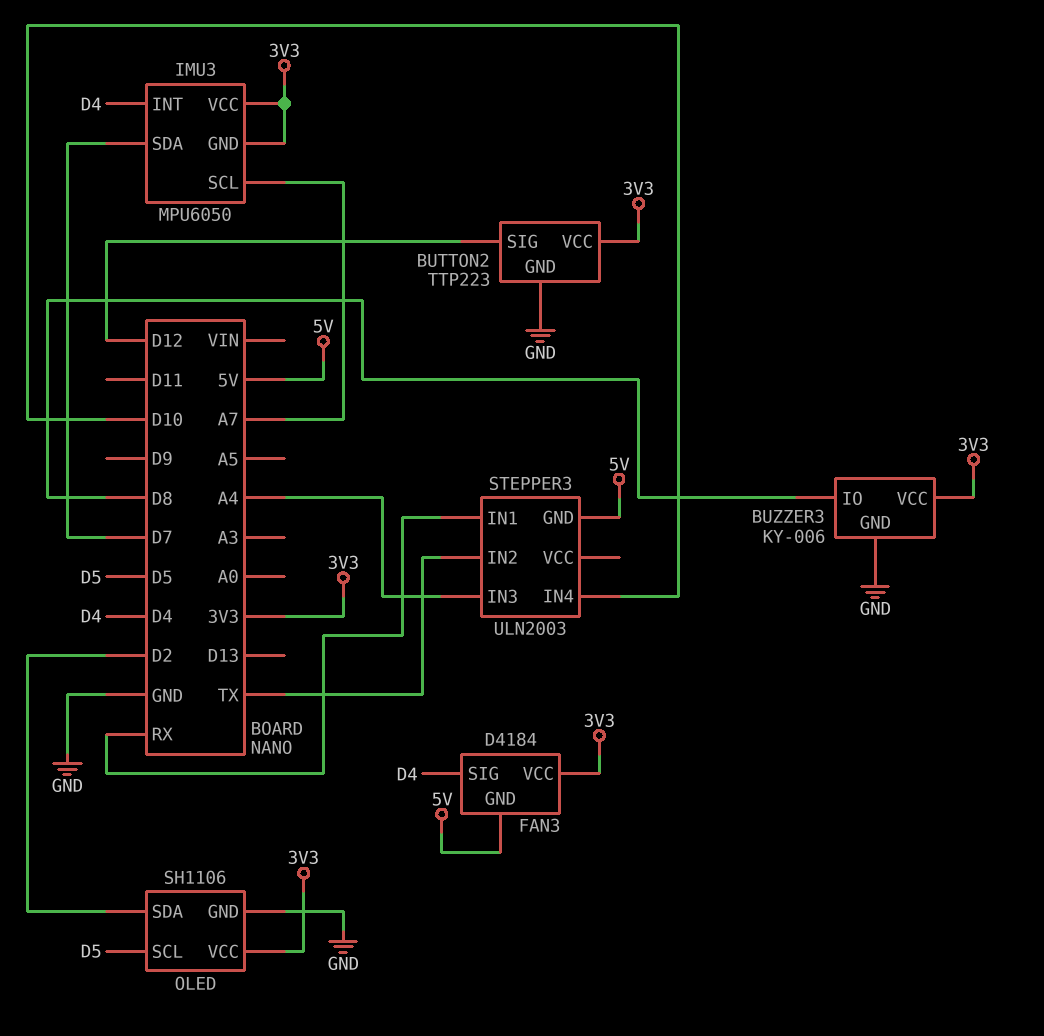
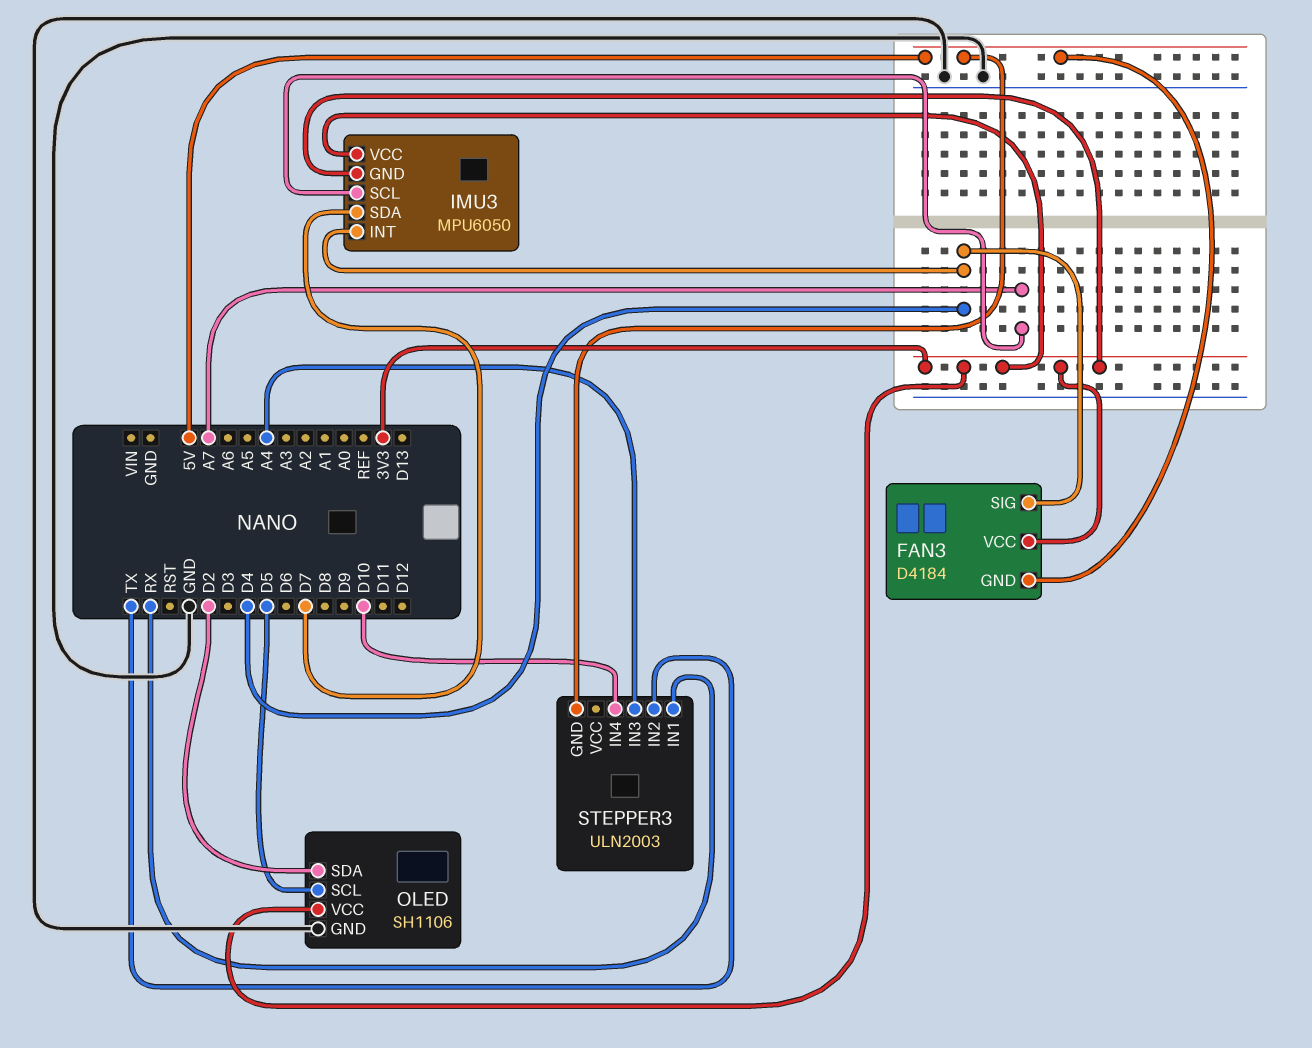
BUTTON2: TTP223 -> none
BUTTON2 pin GND: GND -> none
BUTTON2 pin SIG: D12 -> none
BUTTON2 pin VCC: 3V3 -> none
BUZZER3: KY-006 -> none
BUZZER3 pin GND: GND -> none
BUZZER3 pin IO: D8 -> none
BUZZER3 pin VCC: 3V3 -> none

